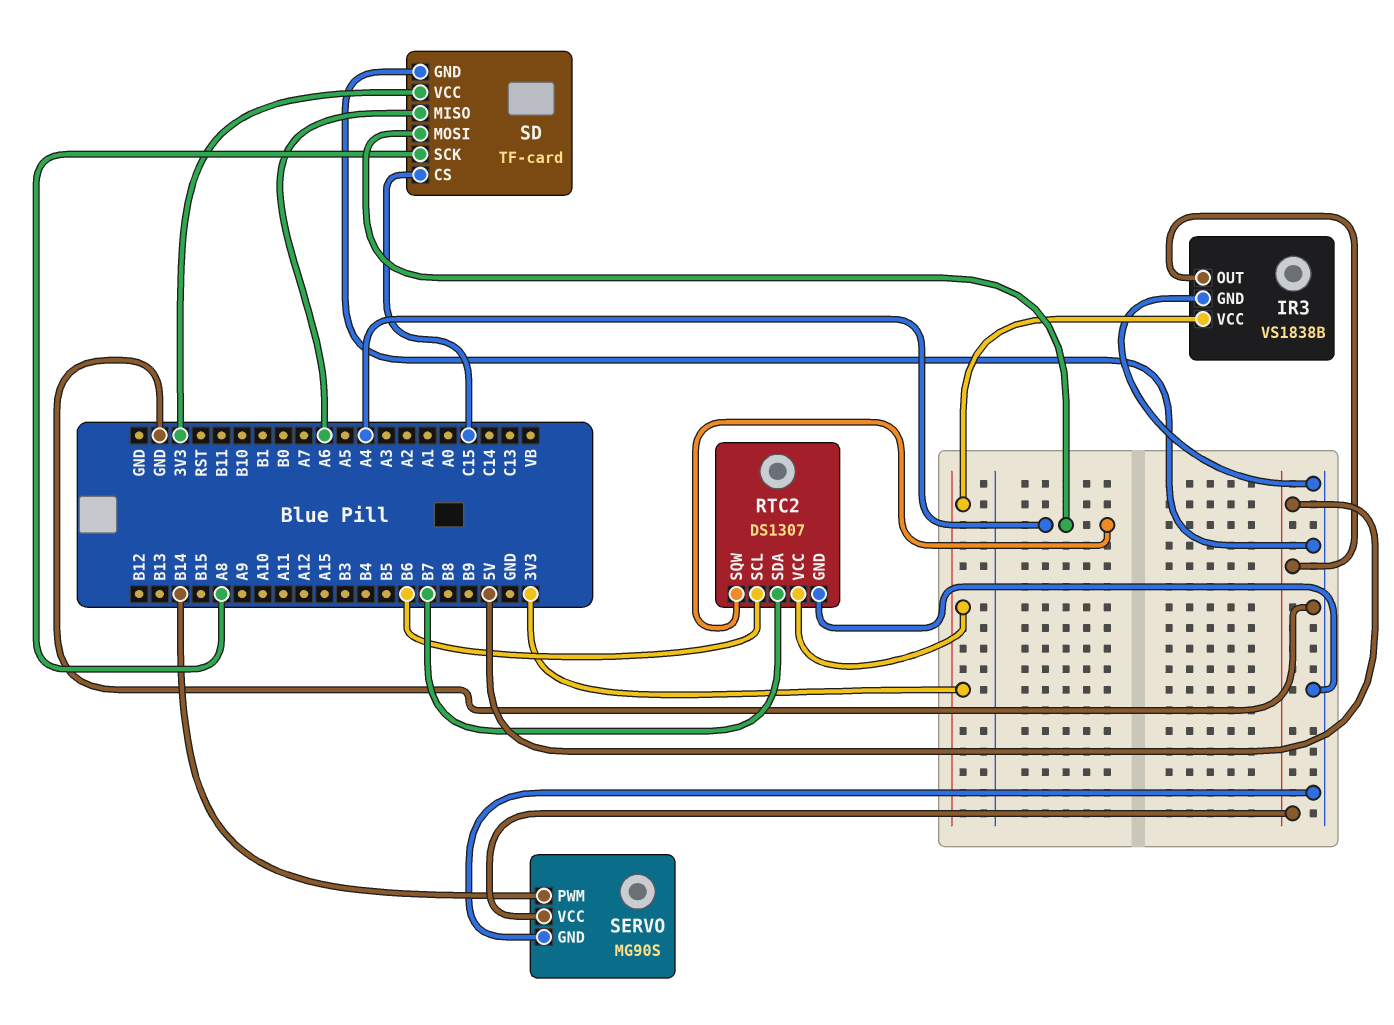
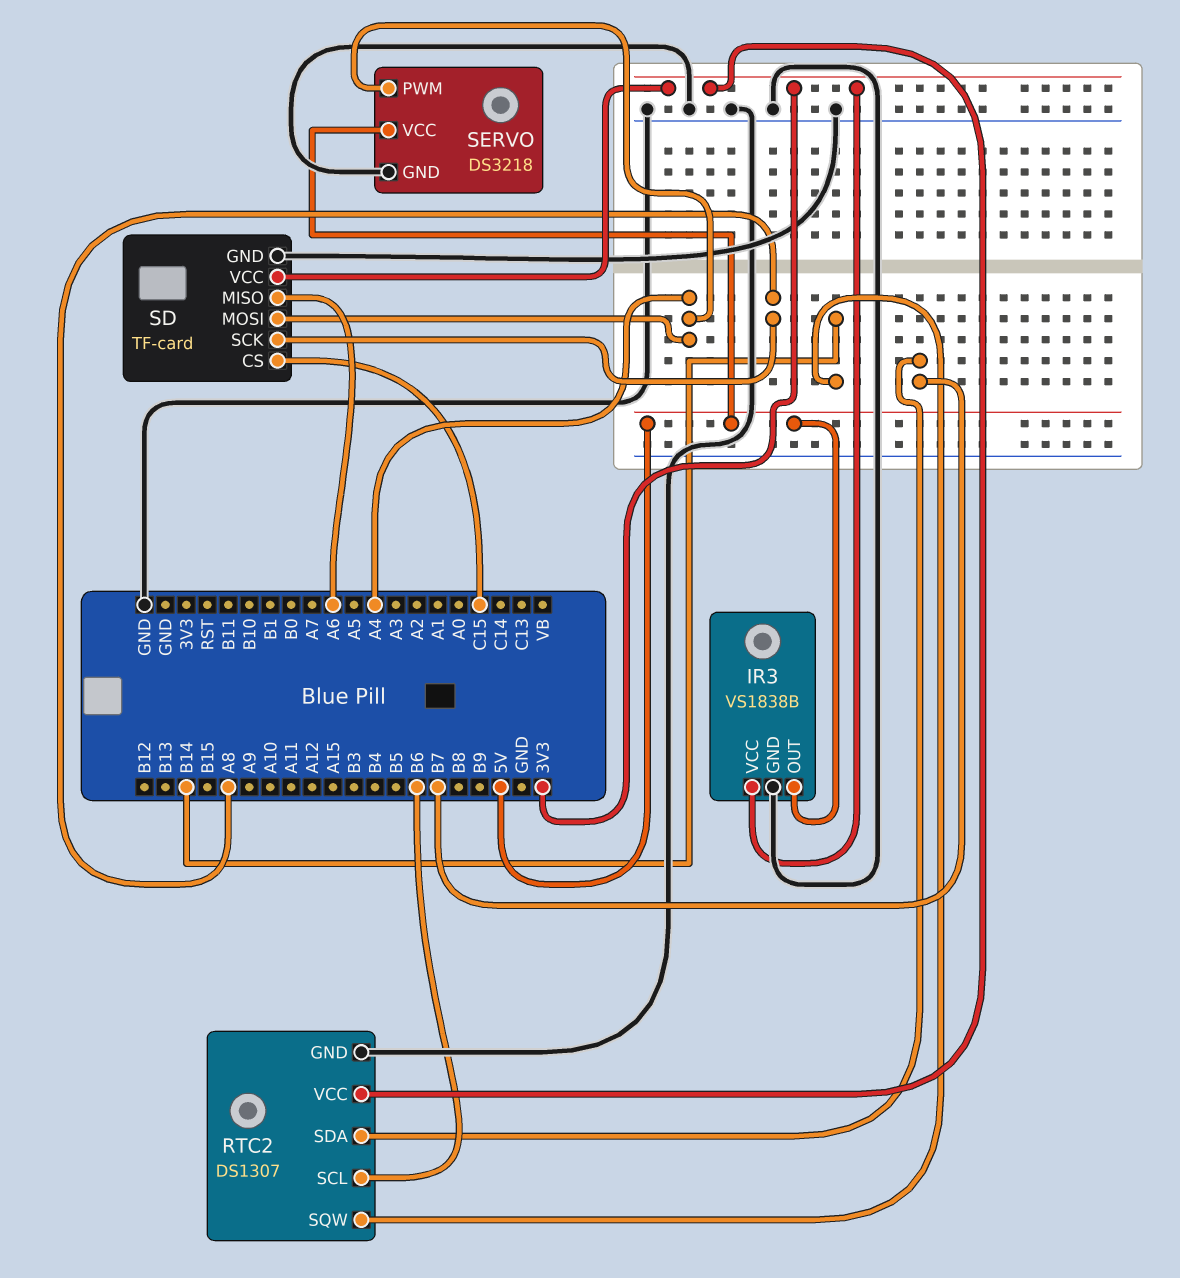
RTC2 pin SQW: A4 -> B14
SERVO: MG90S -> DS3218
SERVO pin PWM: B14 -> A4

